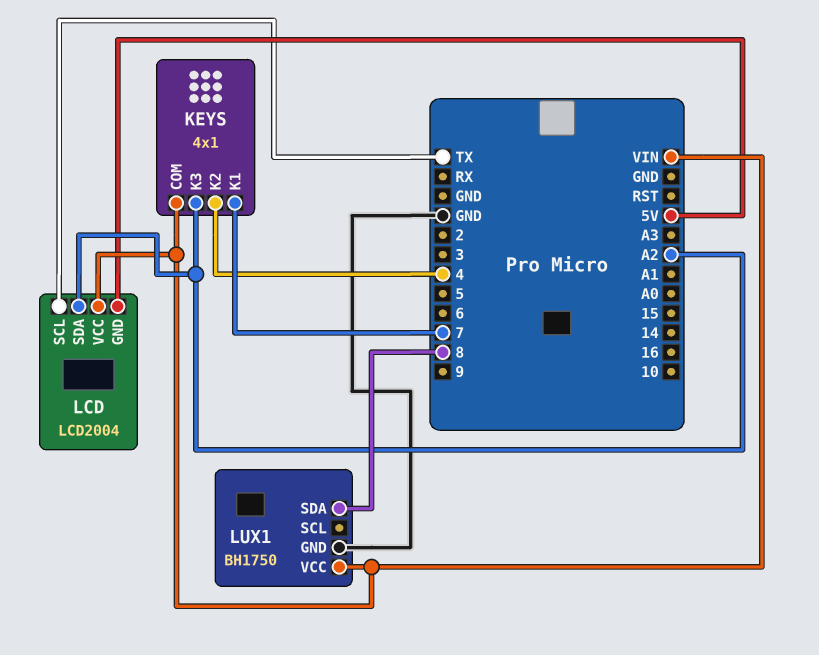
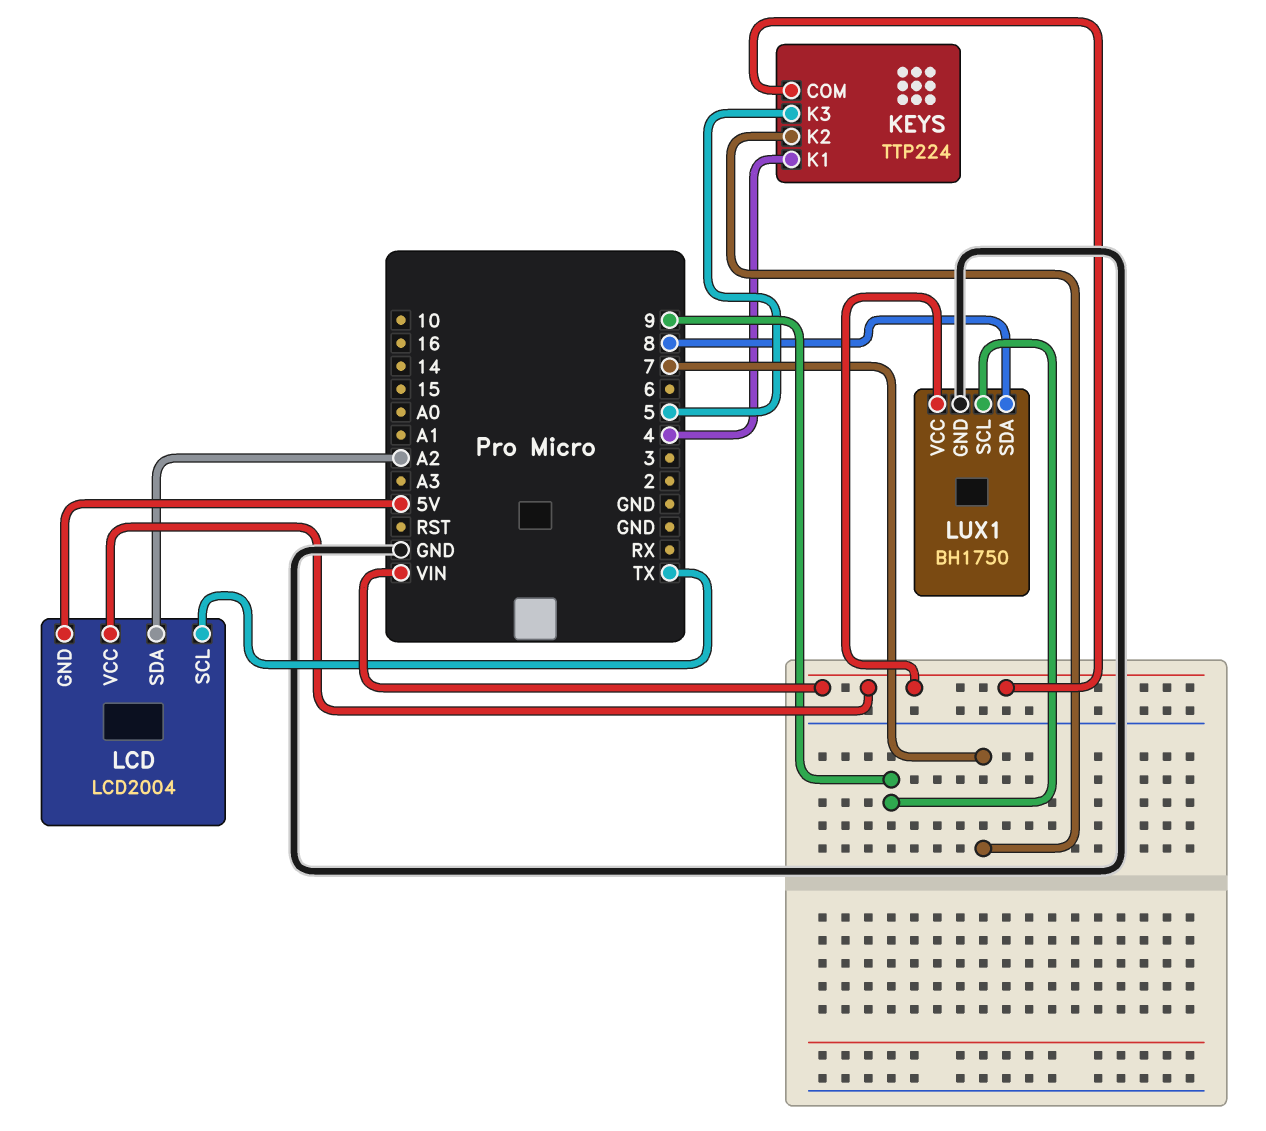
KEYS: 4x1 -> TTP224
KEYS pin K1: 7 -> 4
KEYS pin K2: 4 -> 7
KEYS pin K3: A2 -> 5
LUX1 pin SCL: none -> 9

